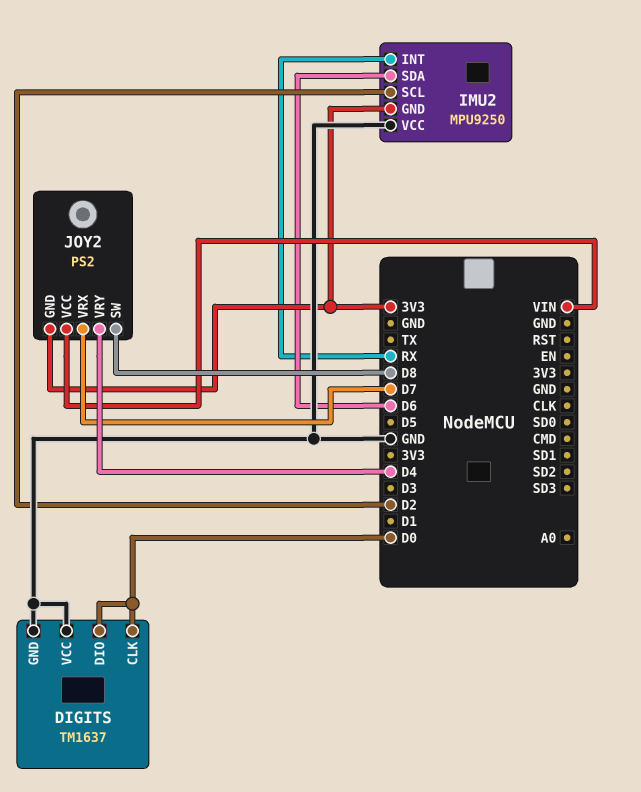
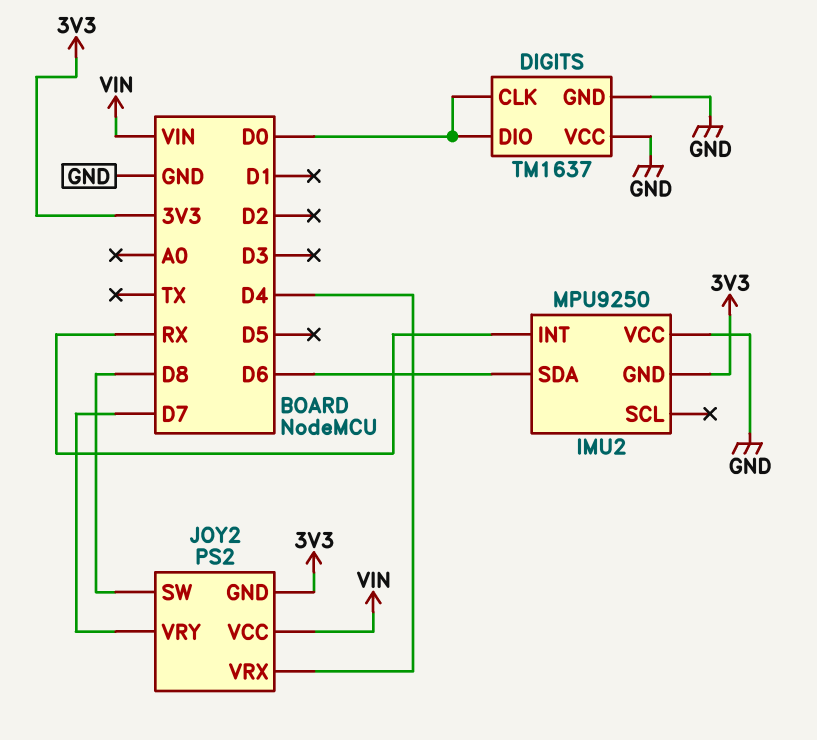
IMU2 pin SCL: D2 -> none
JOY2 pin VRX: D7 -> D4
JOY2 pin VRY: D4 -> D7

